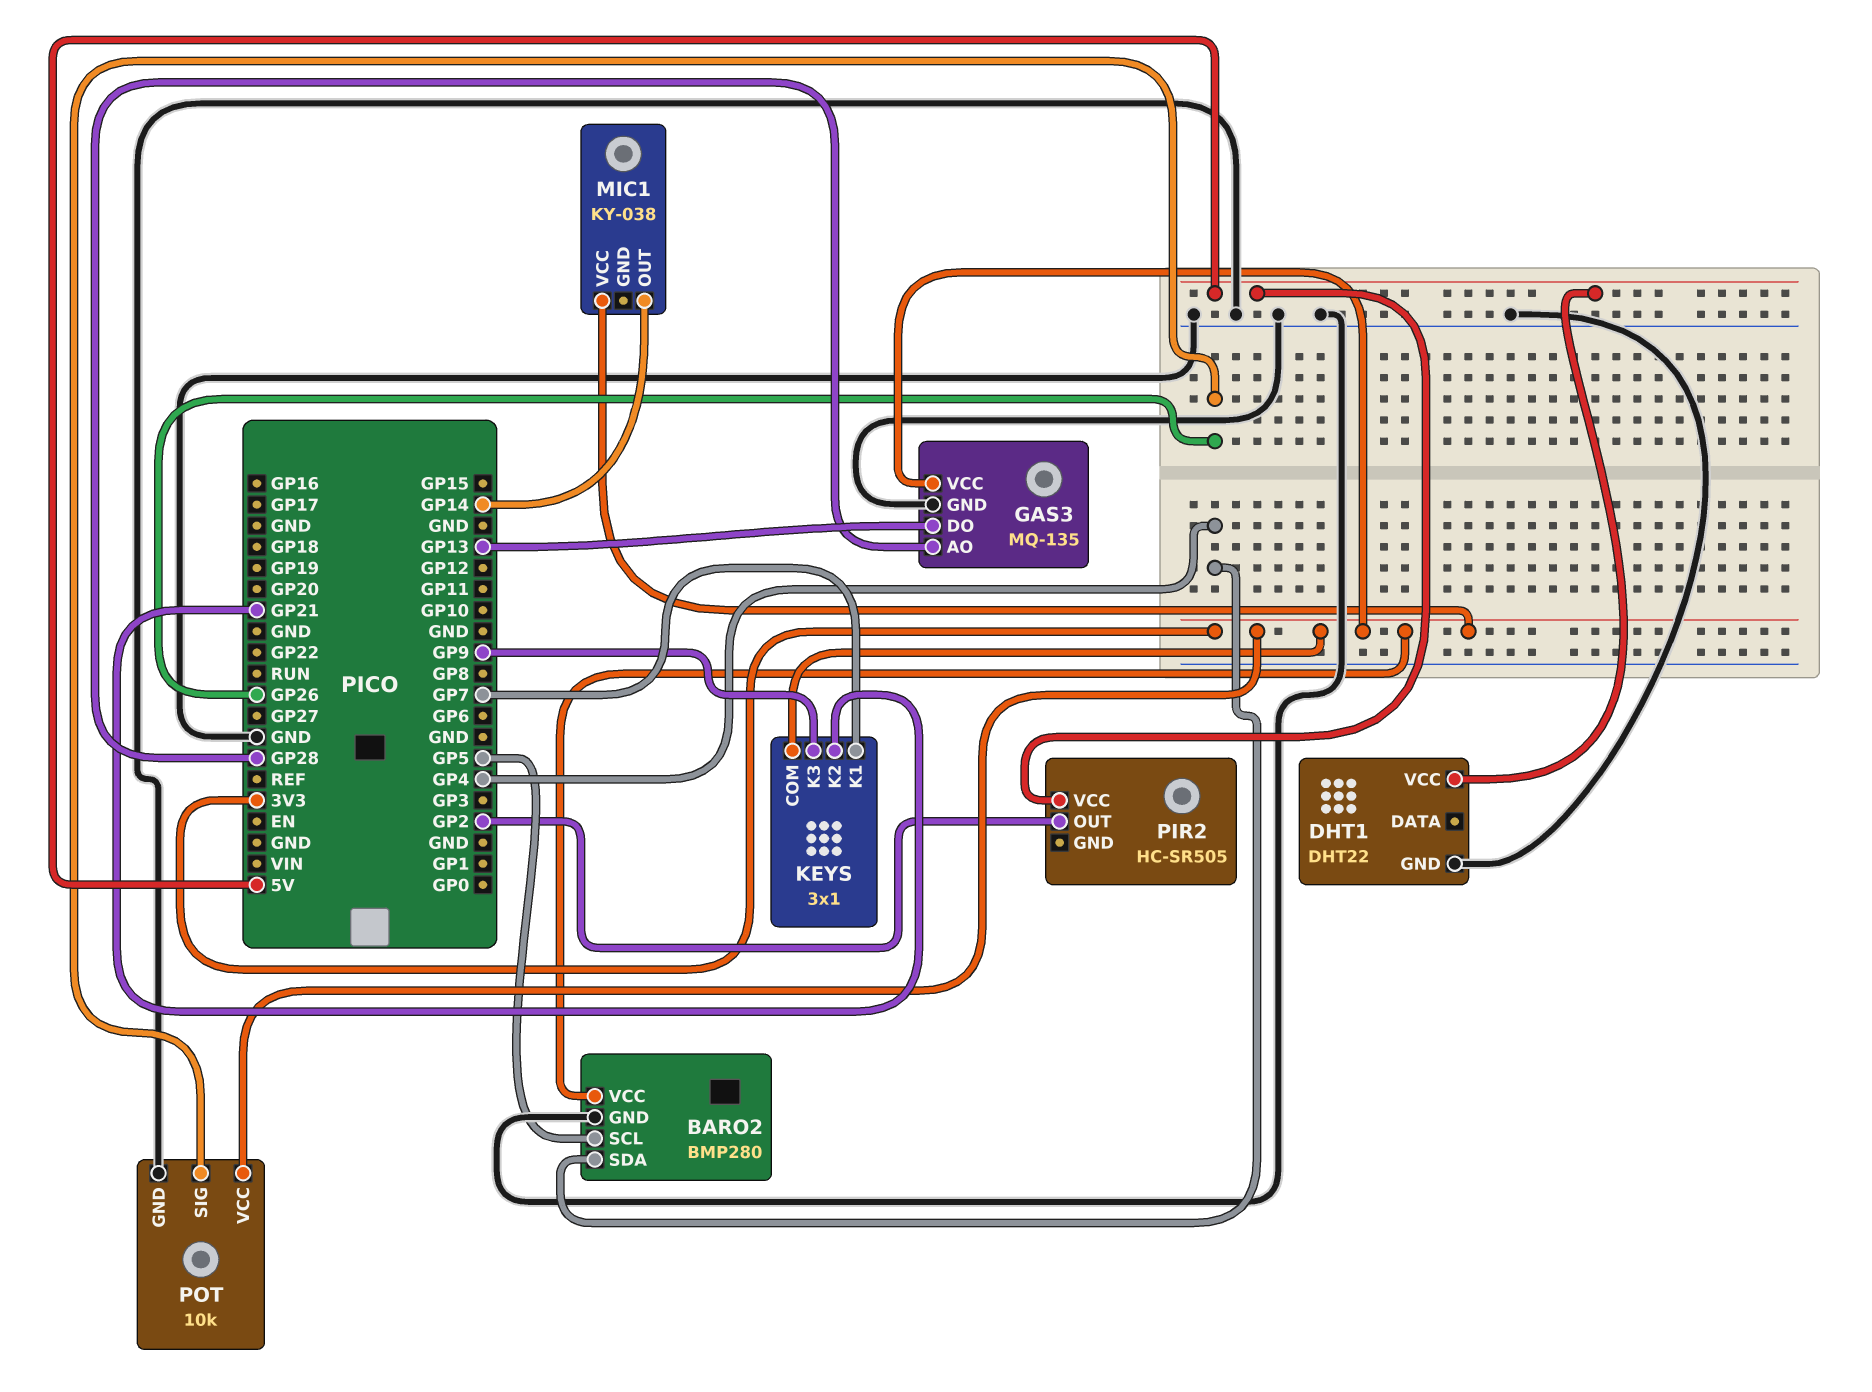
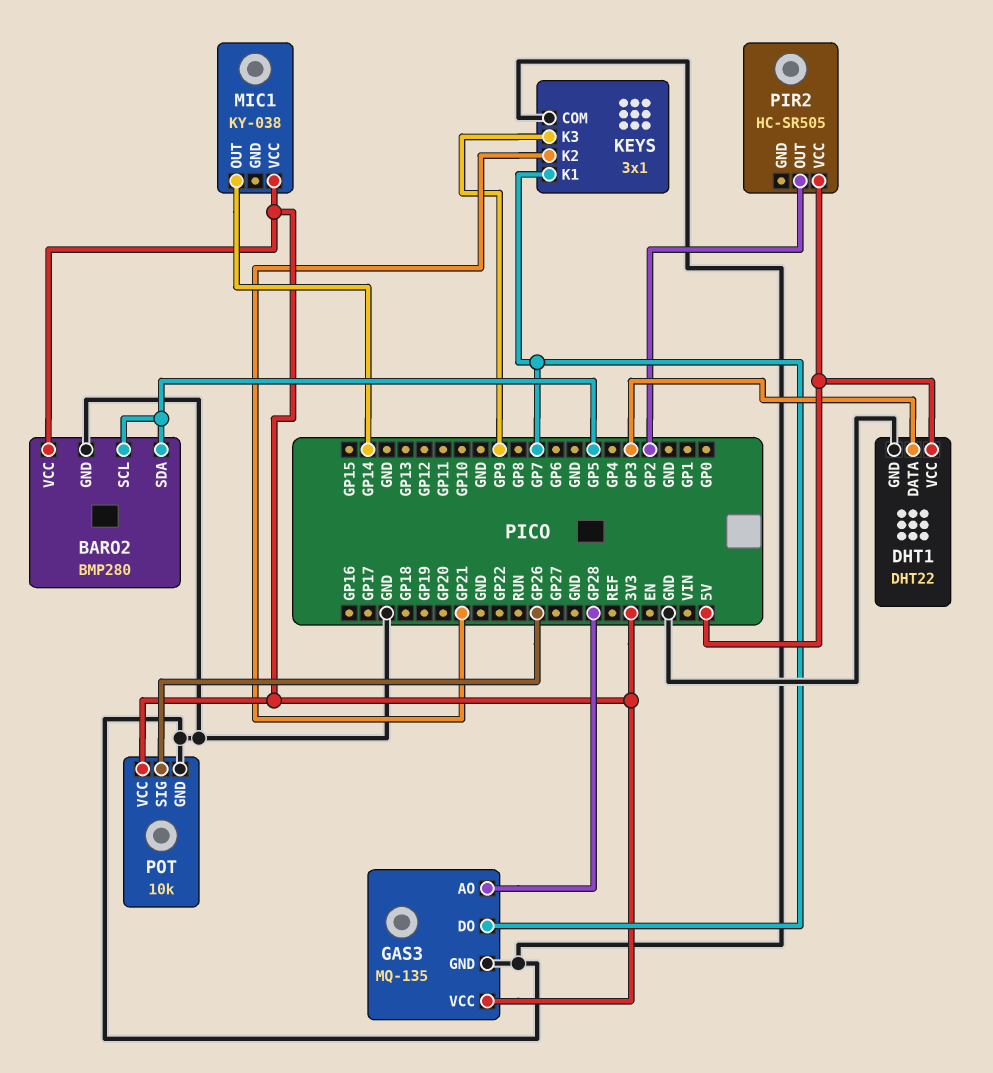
BARO2 pin SDA: GP4 -> GP5
DHT1 pin DATA: none -> GP3
GAS3 pin DO: GP13 -> GP7
KEYS pin COM: 3V3 -> GND

